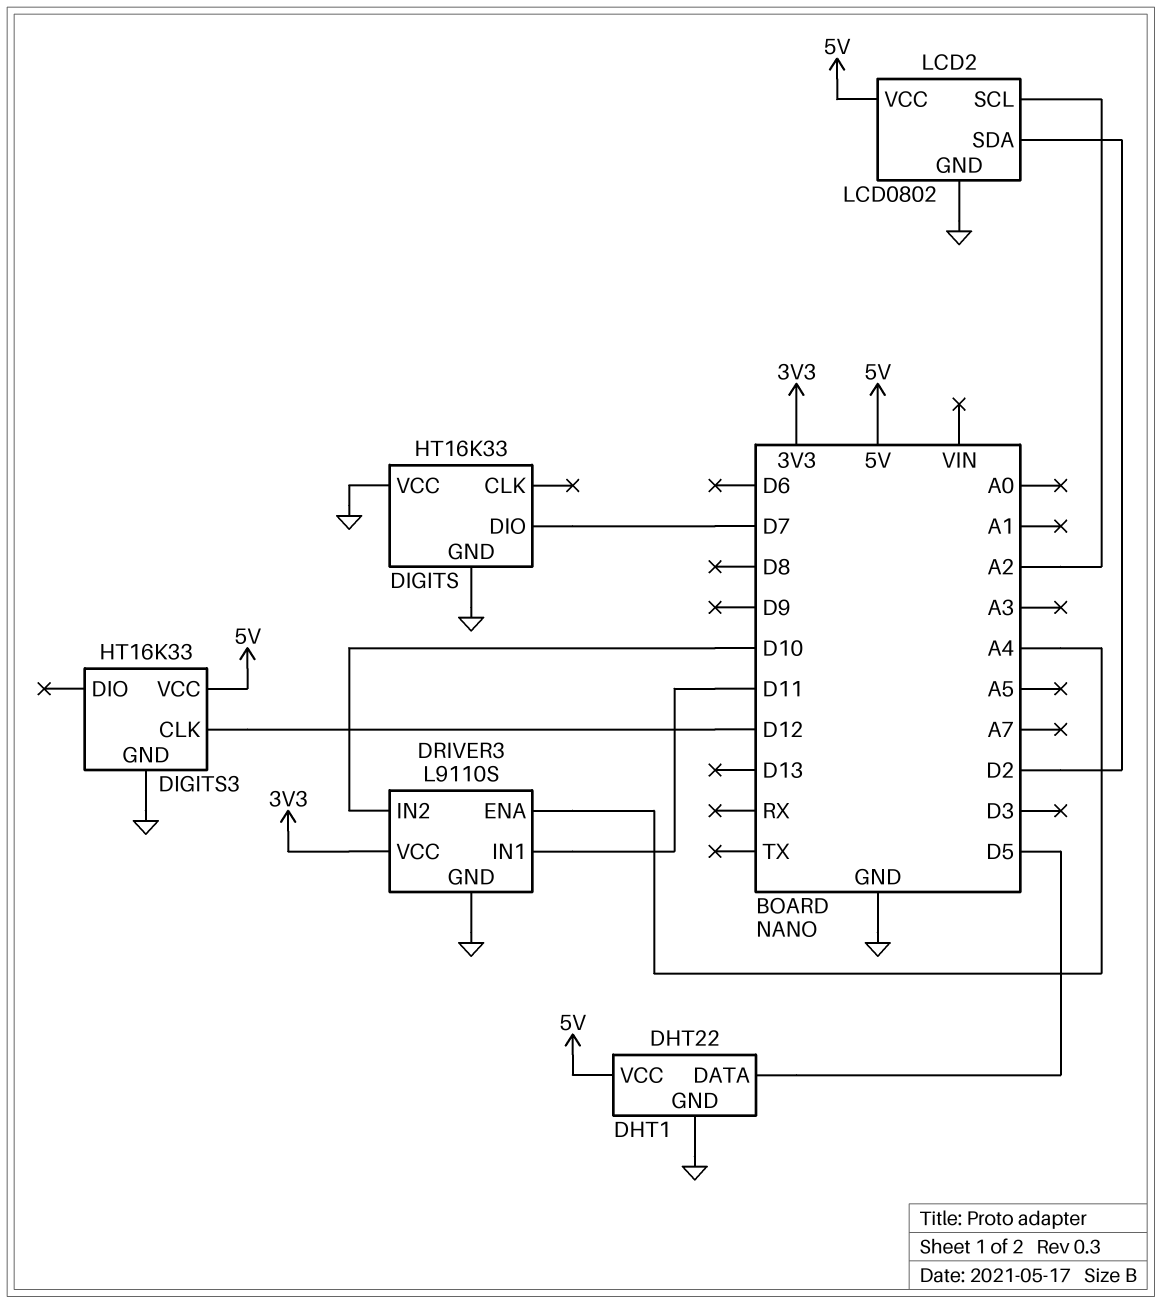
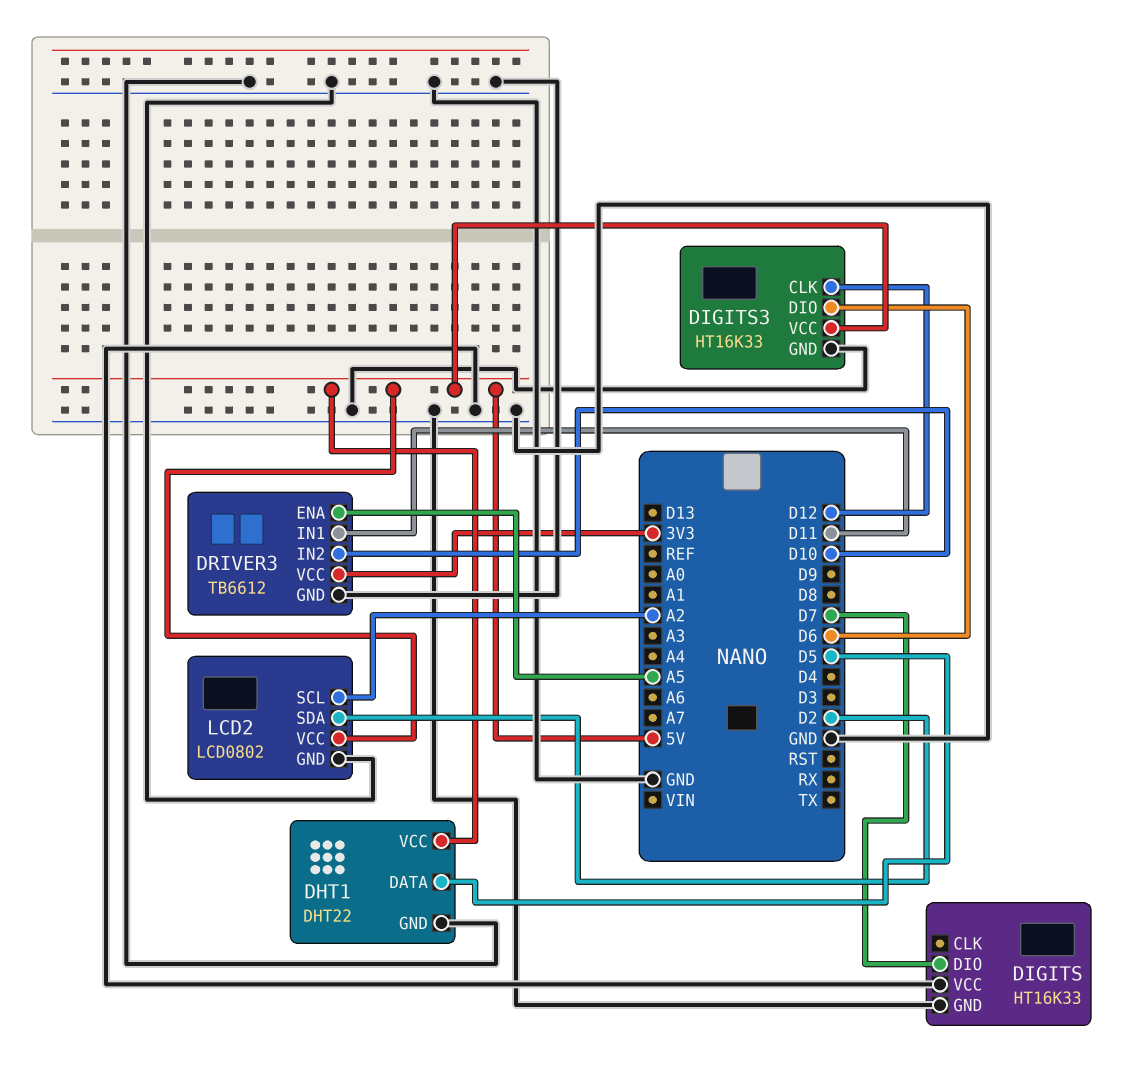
DIGITS3 pin DIO: none -> D6
DRIVER3: L9110S -> TB6612
DRIVER3 pin ENA: A4 -> A5

